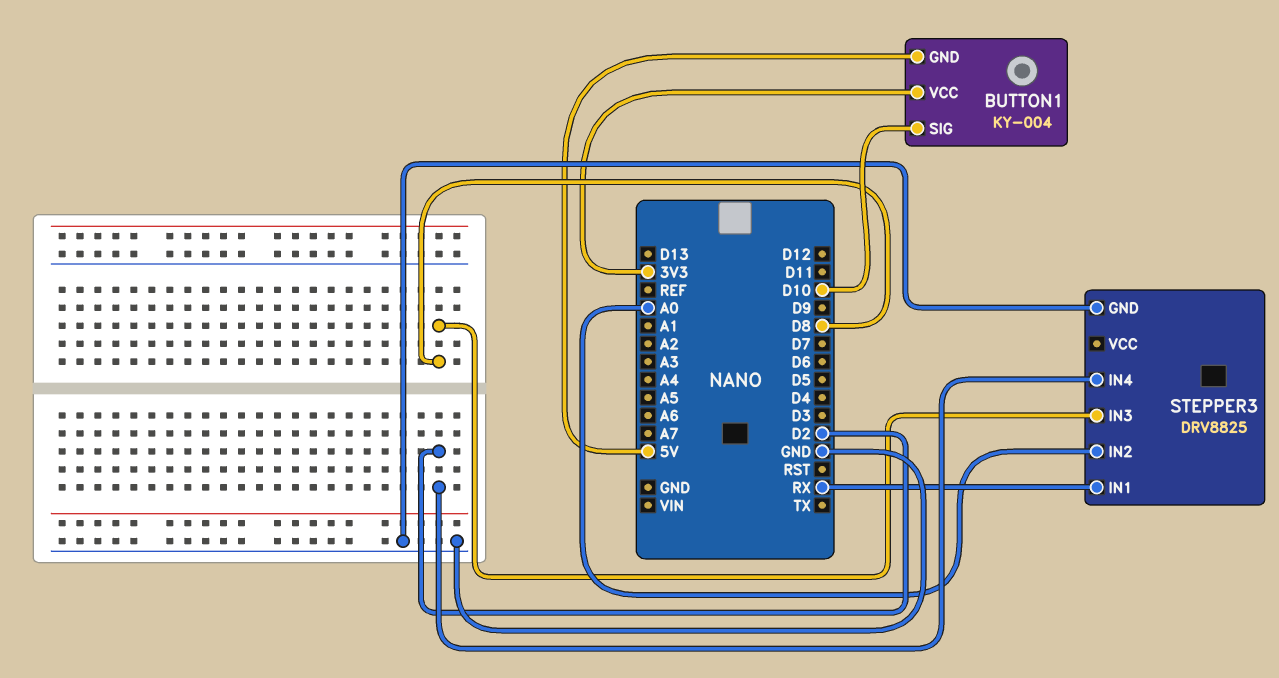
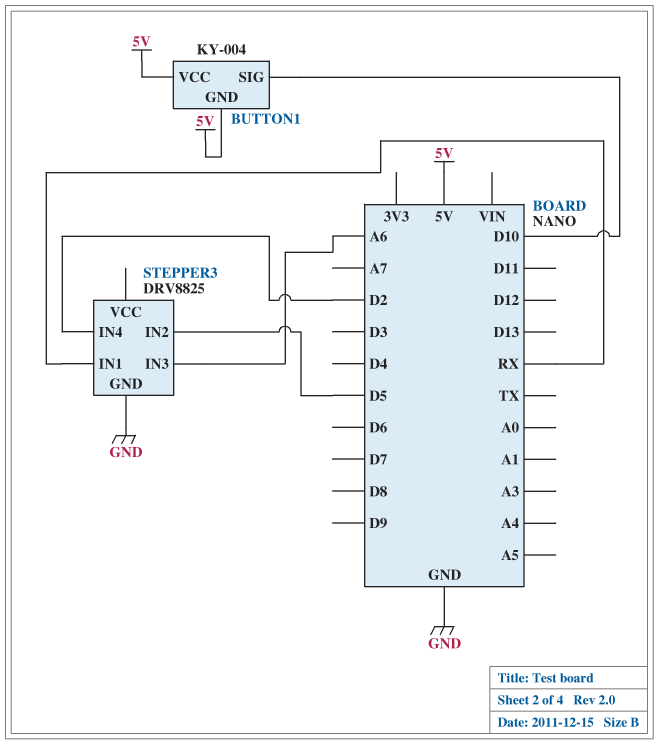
BUTTON1 pin VCC: 3V3 -> 5V
STEPPER3 pin IN2: A0 -> D5
STEPPER3 pin IN3: D8 -> A6

